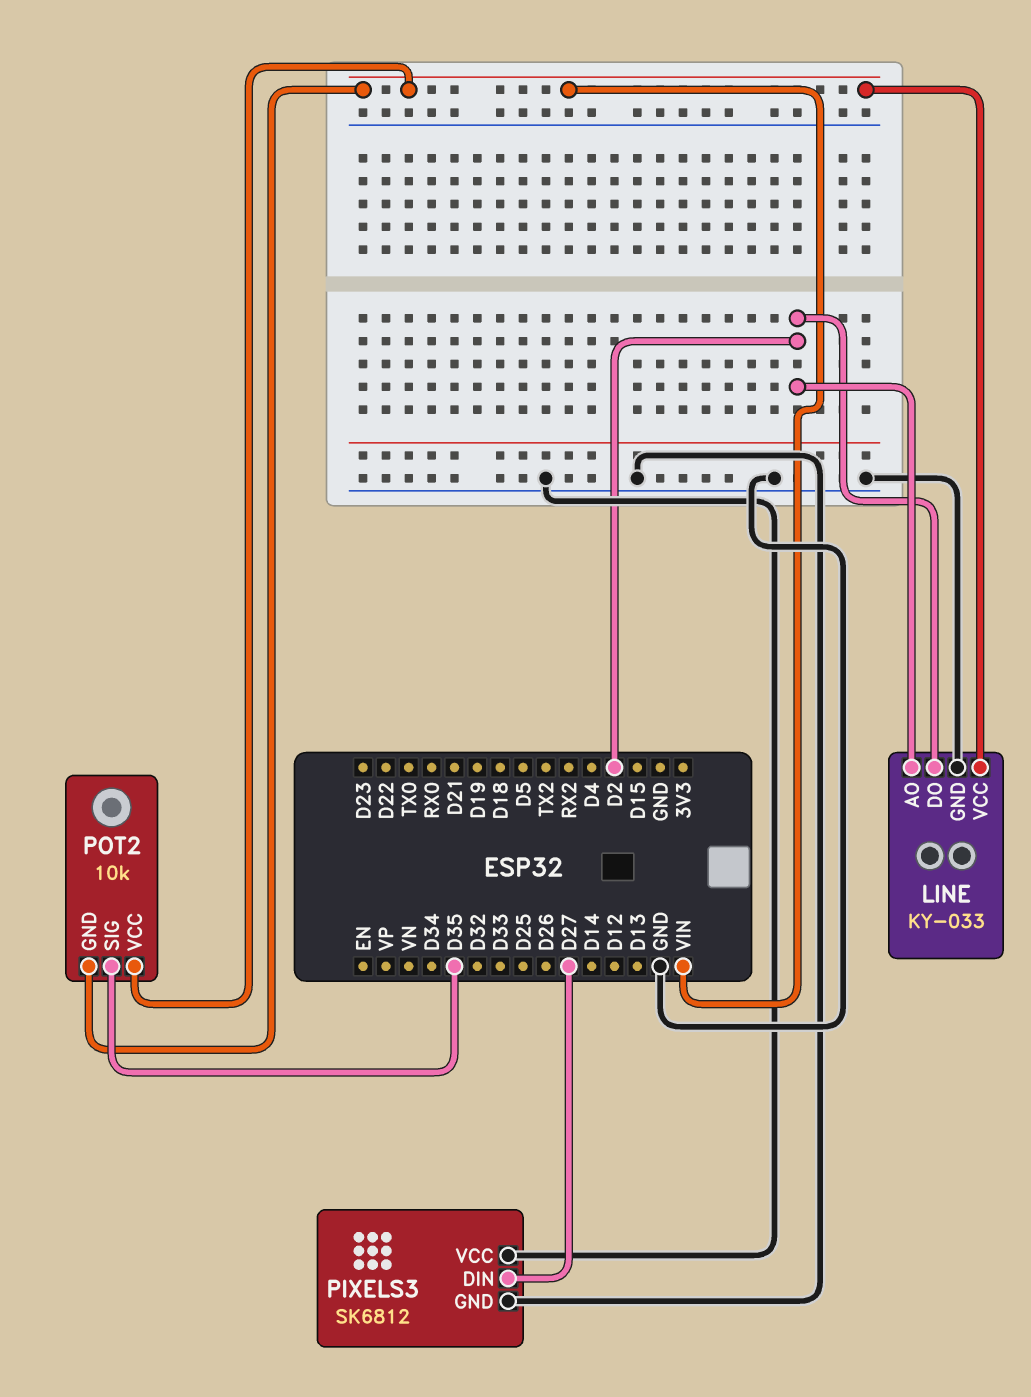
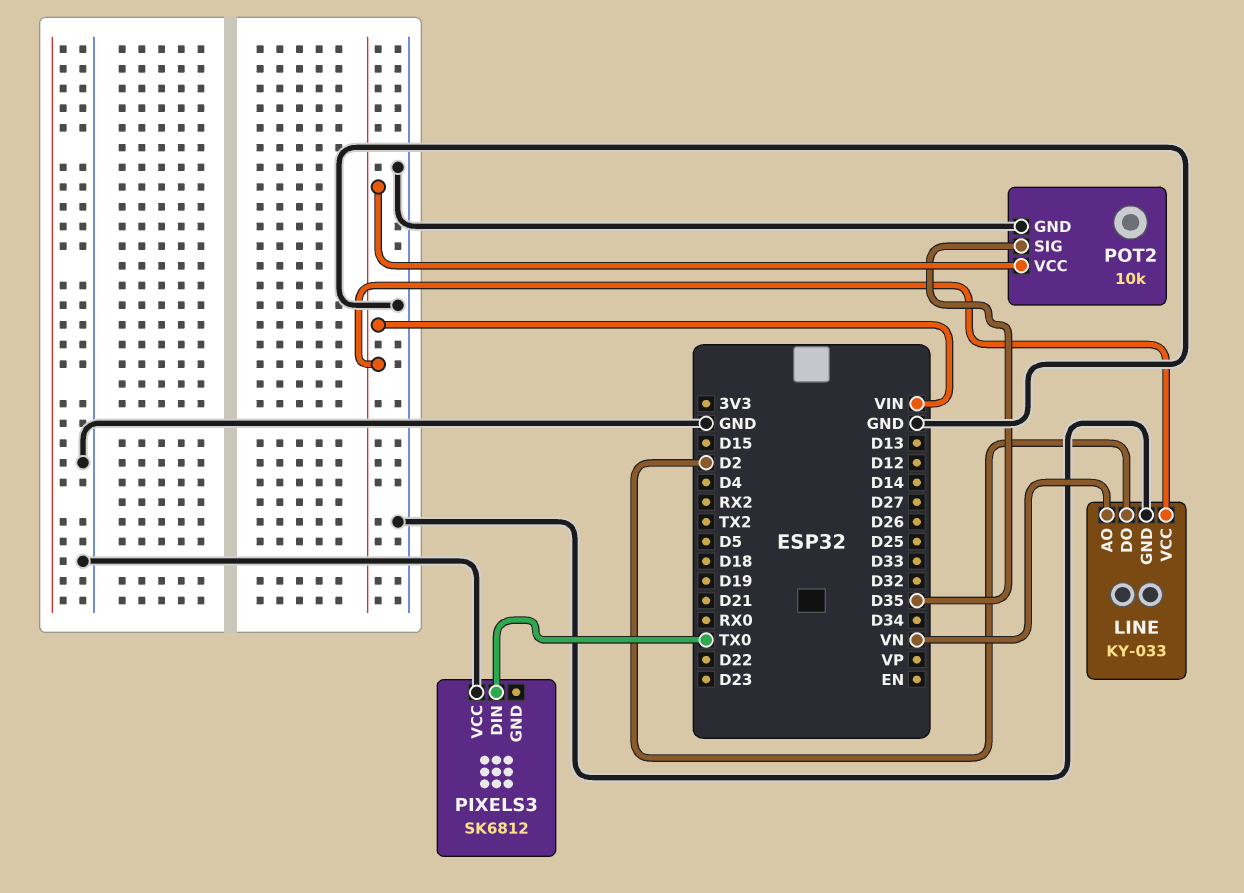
LINE pin AO: D2 -> VN
PIXELS3 pin DIN: D27 -> TX0
PIXELS3 pin GND: GND -> none
POT2 pin GND: VIN -> GND

